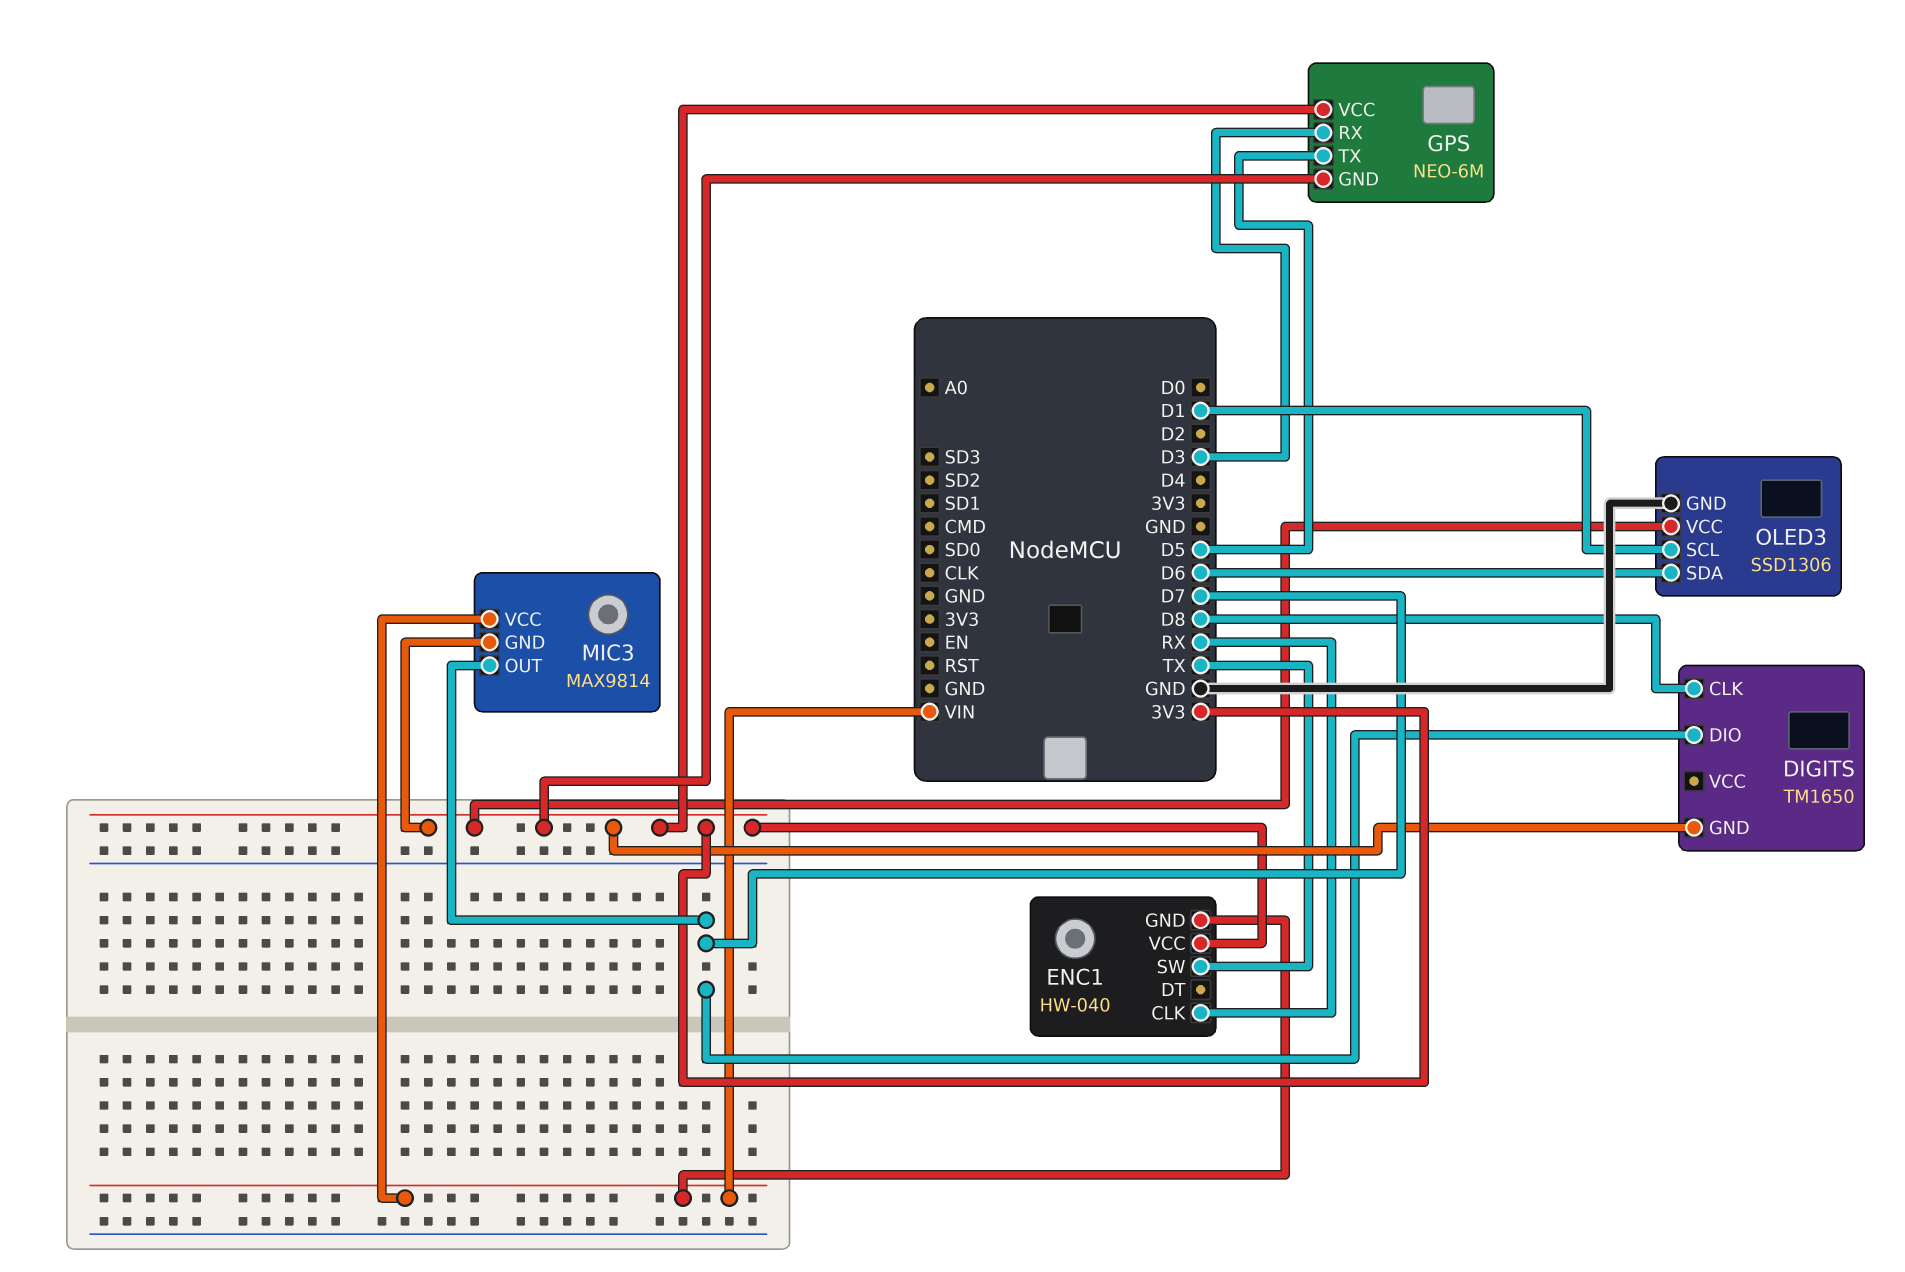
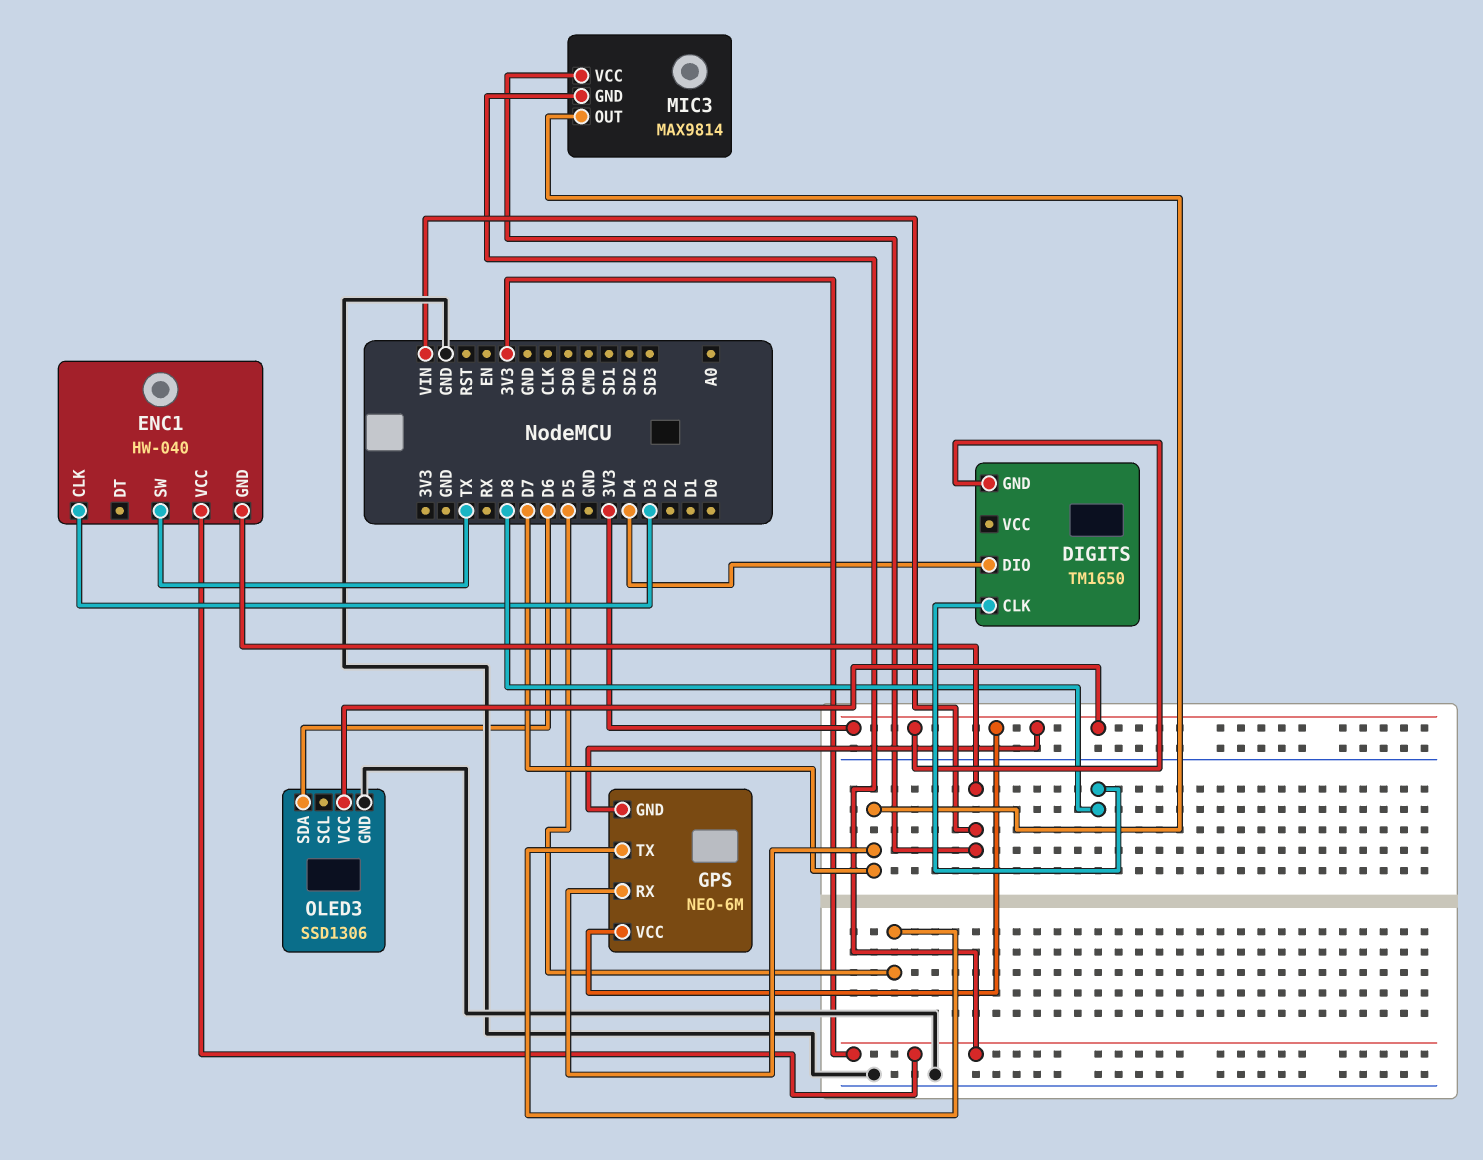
DIGITS pin DIO: D7 -> D4
ENC1 pin CLK: RX -> D3
GPS pin RX: D3 -> D7
OLED3 pin SCL: D1 -> none

